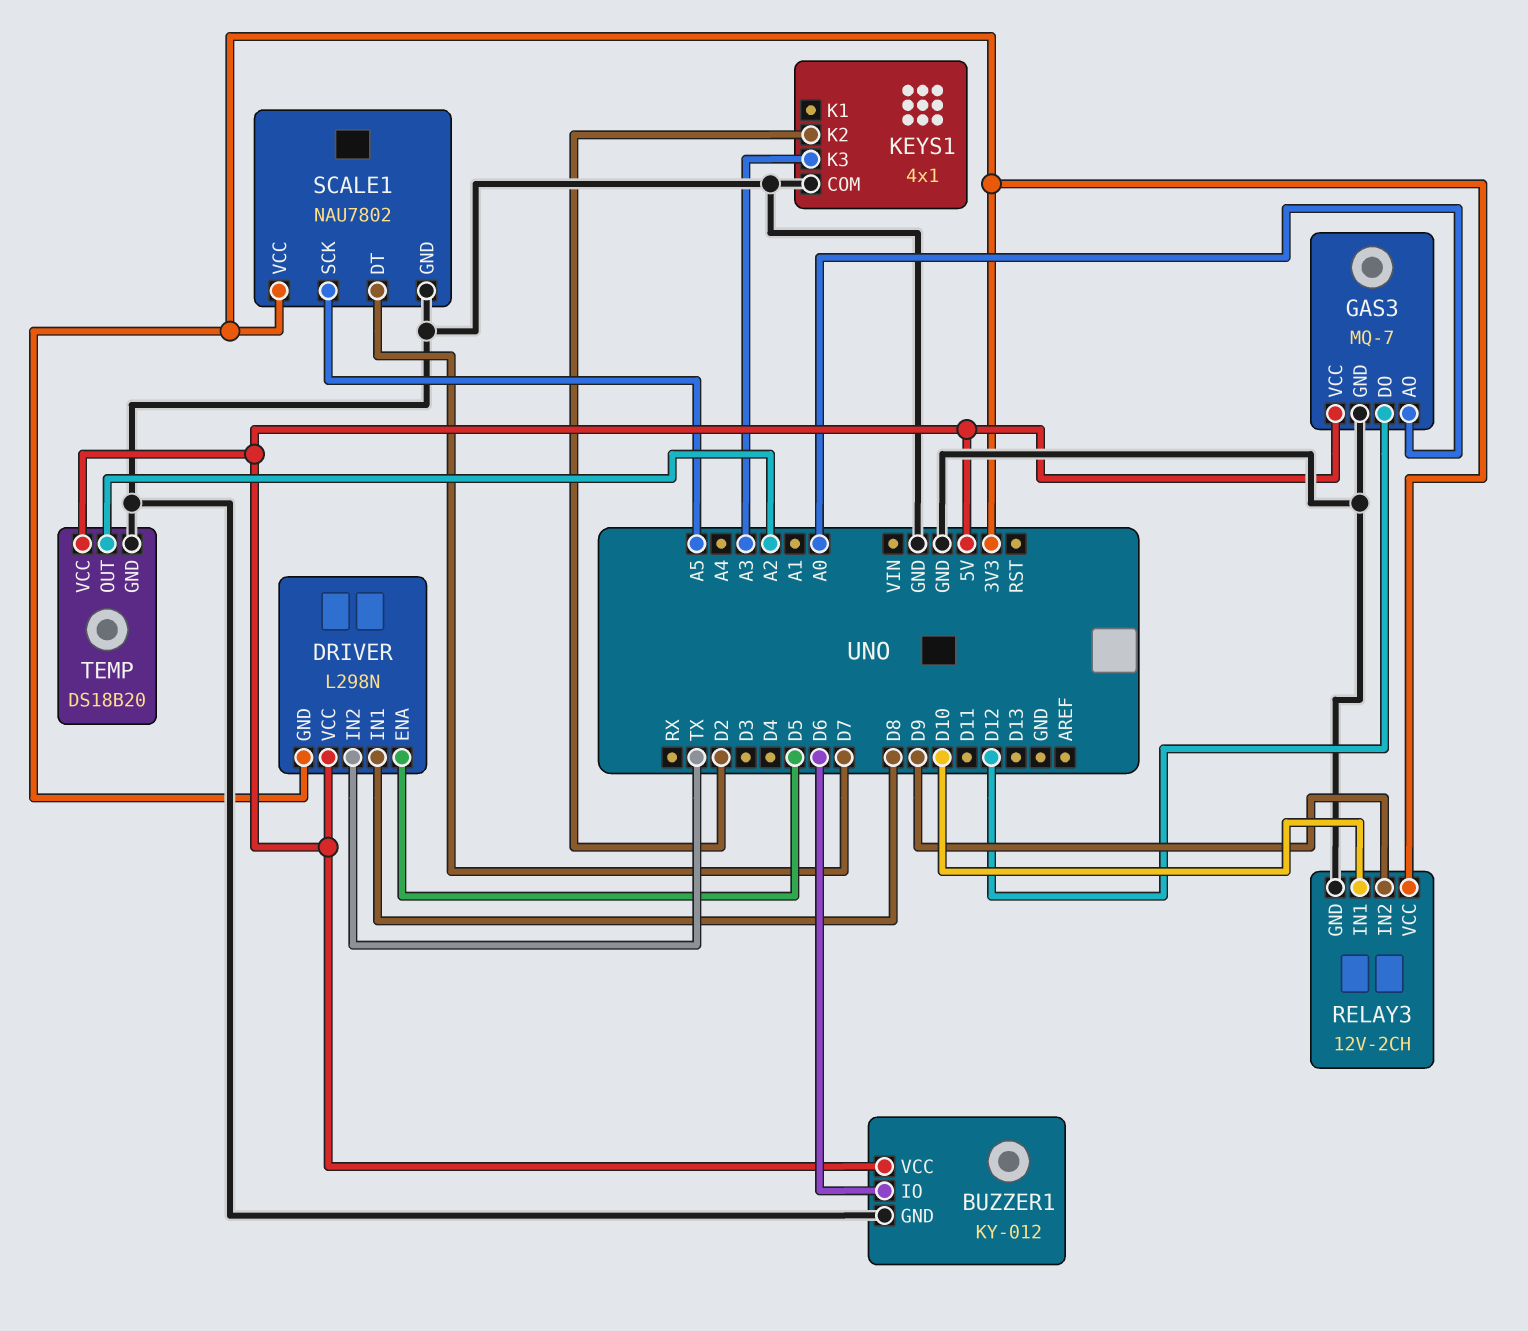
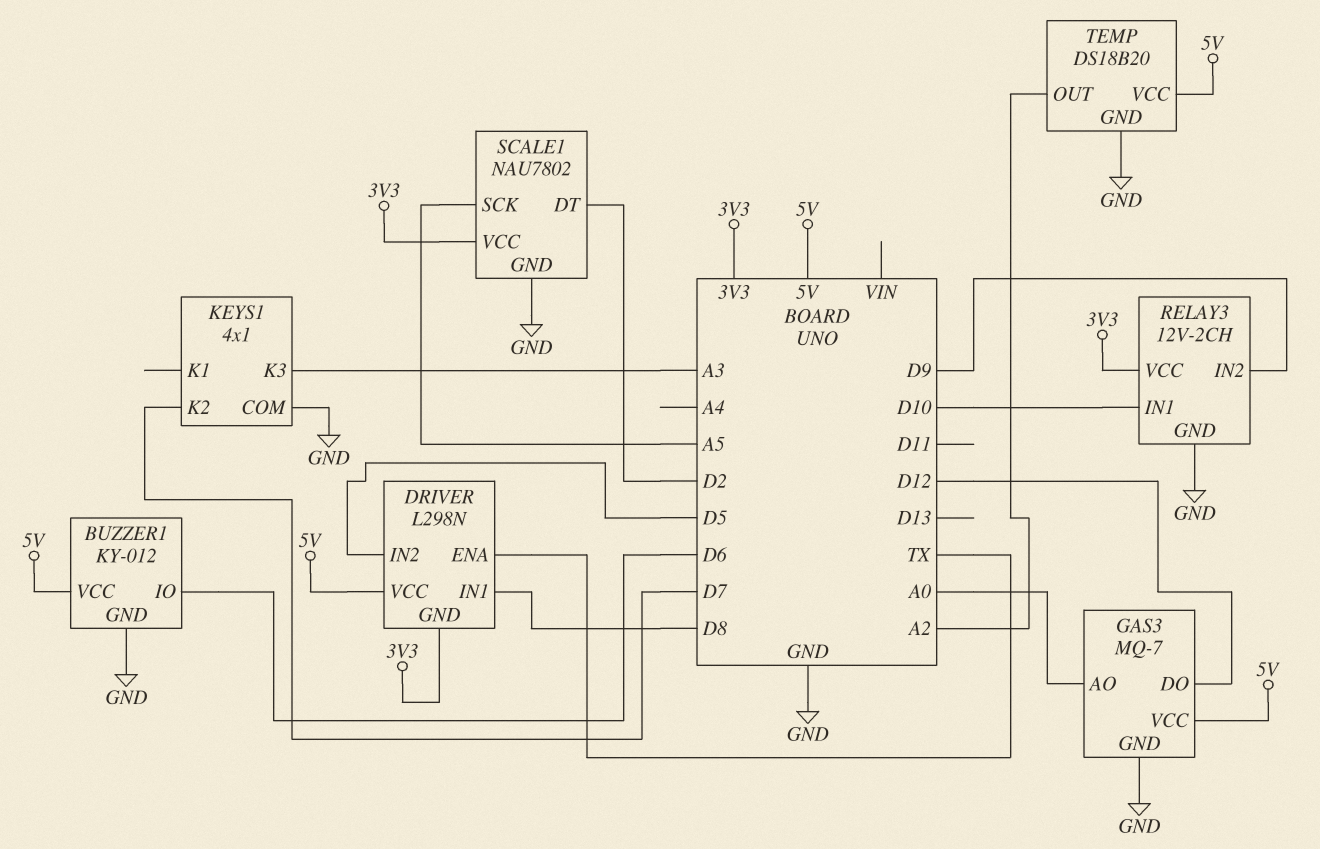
DRIVER pin ENA: D5 -> TX
DRIVER pin IN2: TX -> D5
KEYS1 pin K2: D2 -> D7
SCALE1 pin DT: D7 -> D2

